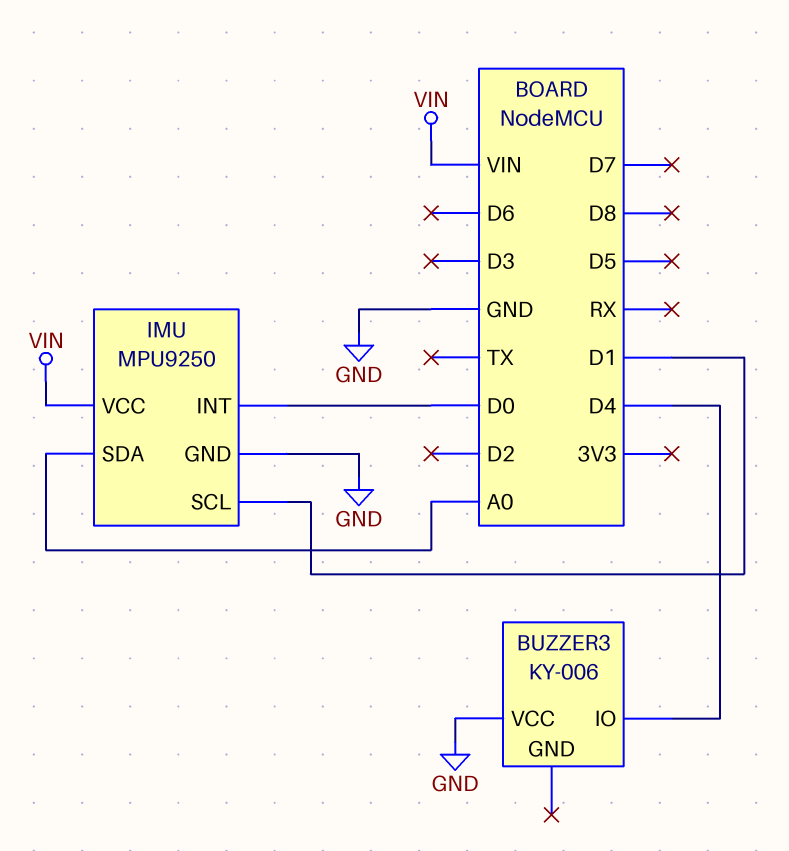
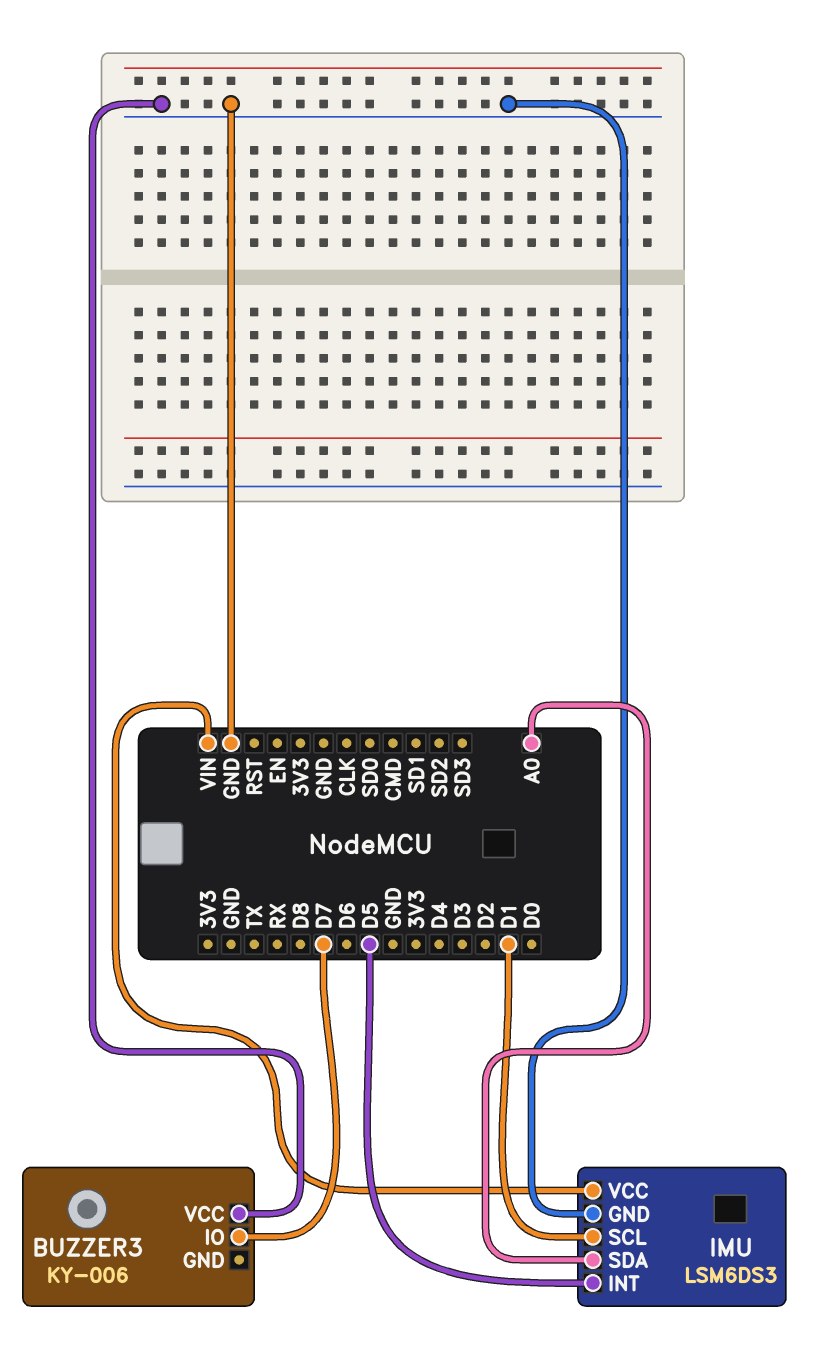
BUZZER3 pin IO: D4 -> D7
IMU: MPU9250 -> LSM6DS3
IMU pin INT: D0 -> D5

